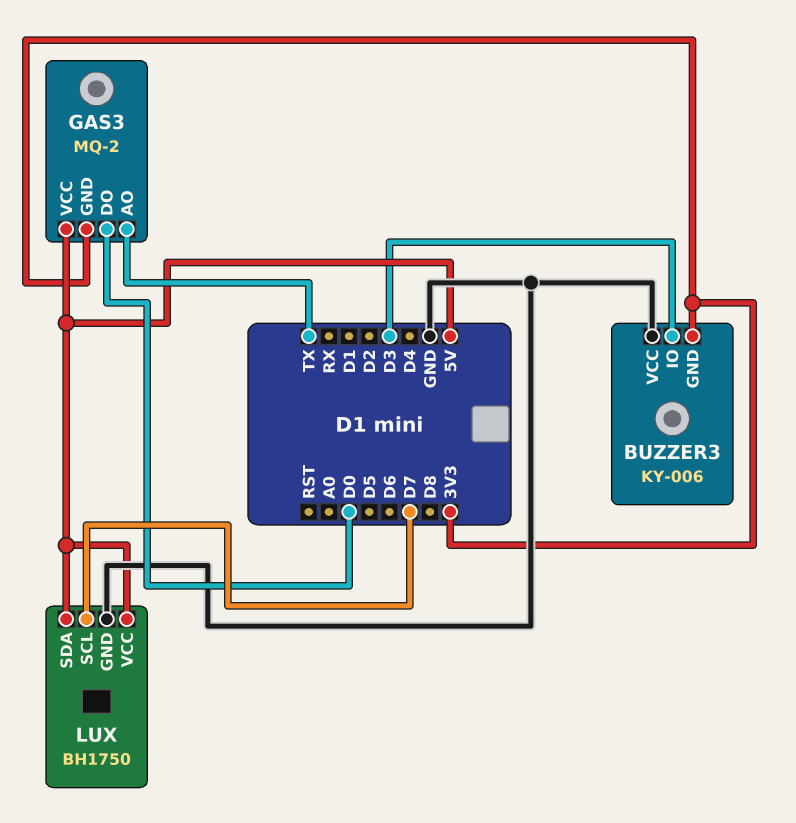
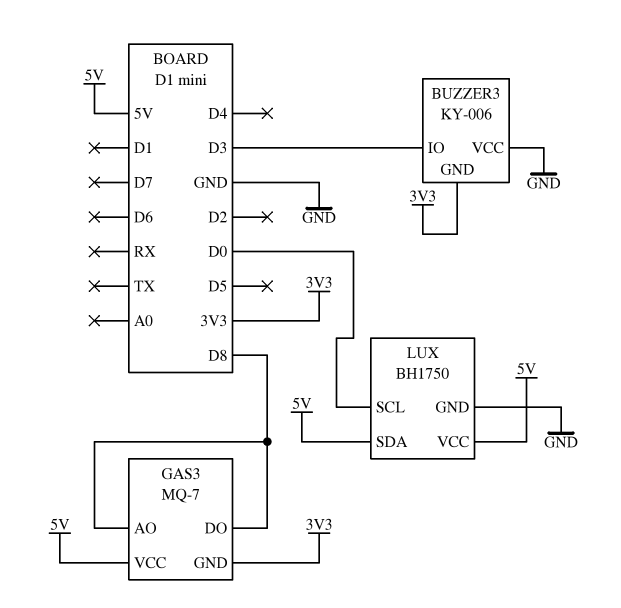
GAS3: MQ-2 -> MQ-7
GAS3 pin AO: TX -> D8
GAS3 pin DO: D0 -> D8
LUX pin SCL: D7 -> D0

